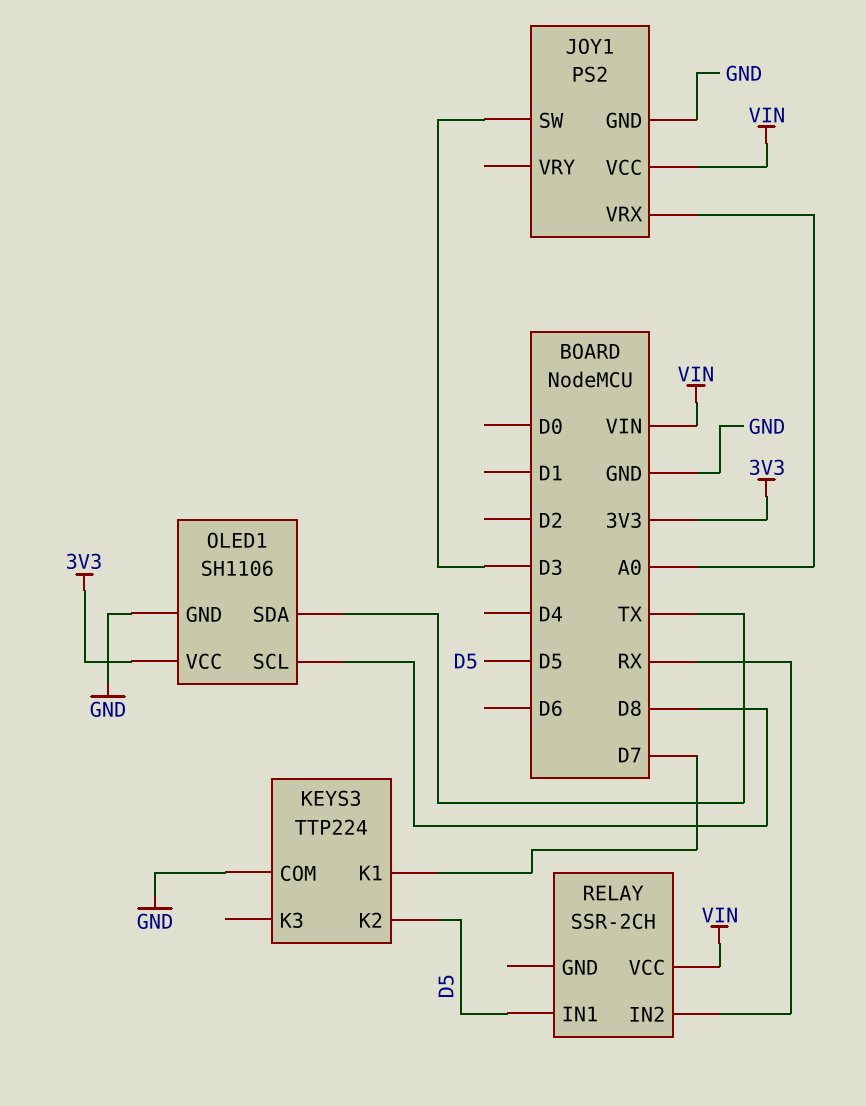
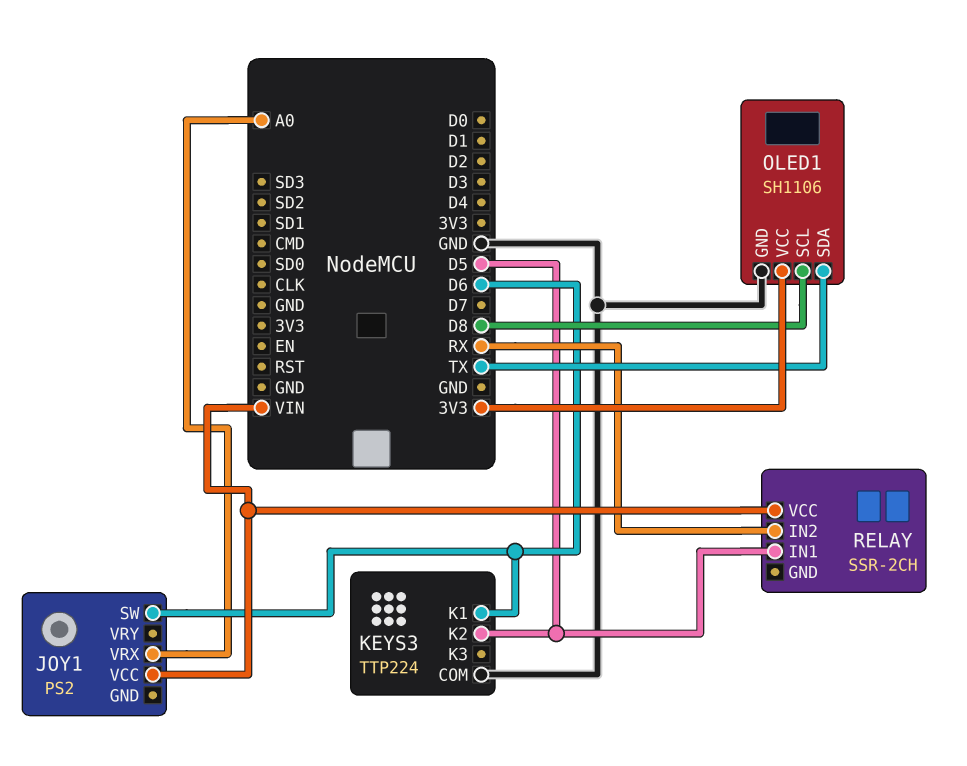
JOY1 pin GND: GND -> none
JOY1 pin SW: D3 -> D6
KEYS3 pin K1: D7 -> D6

